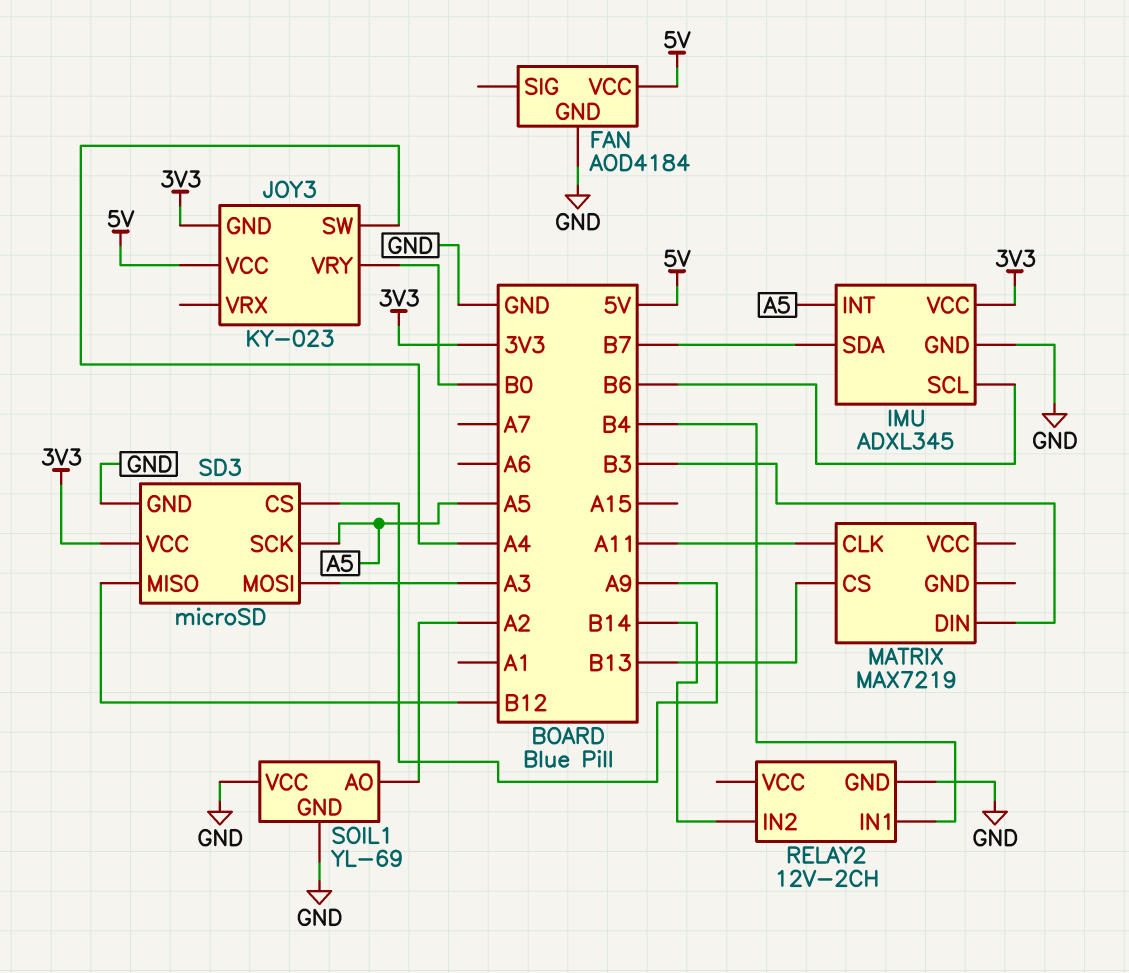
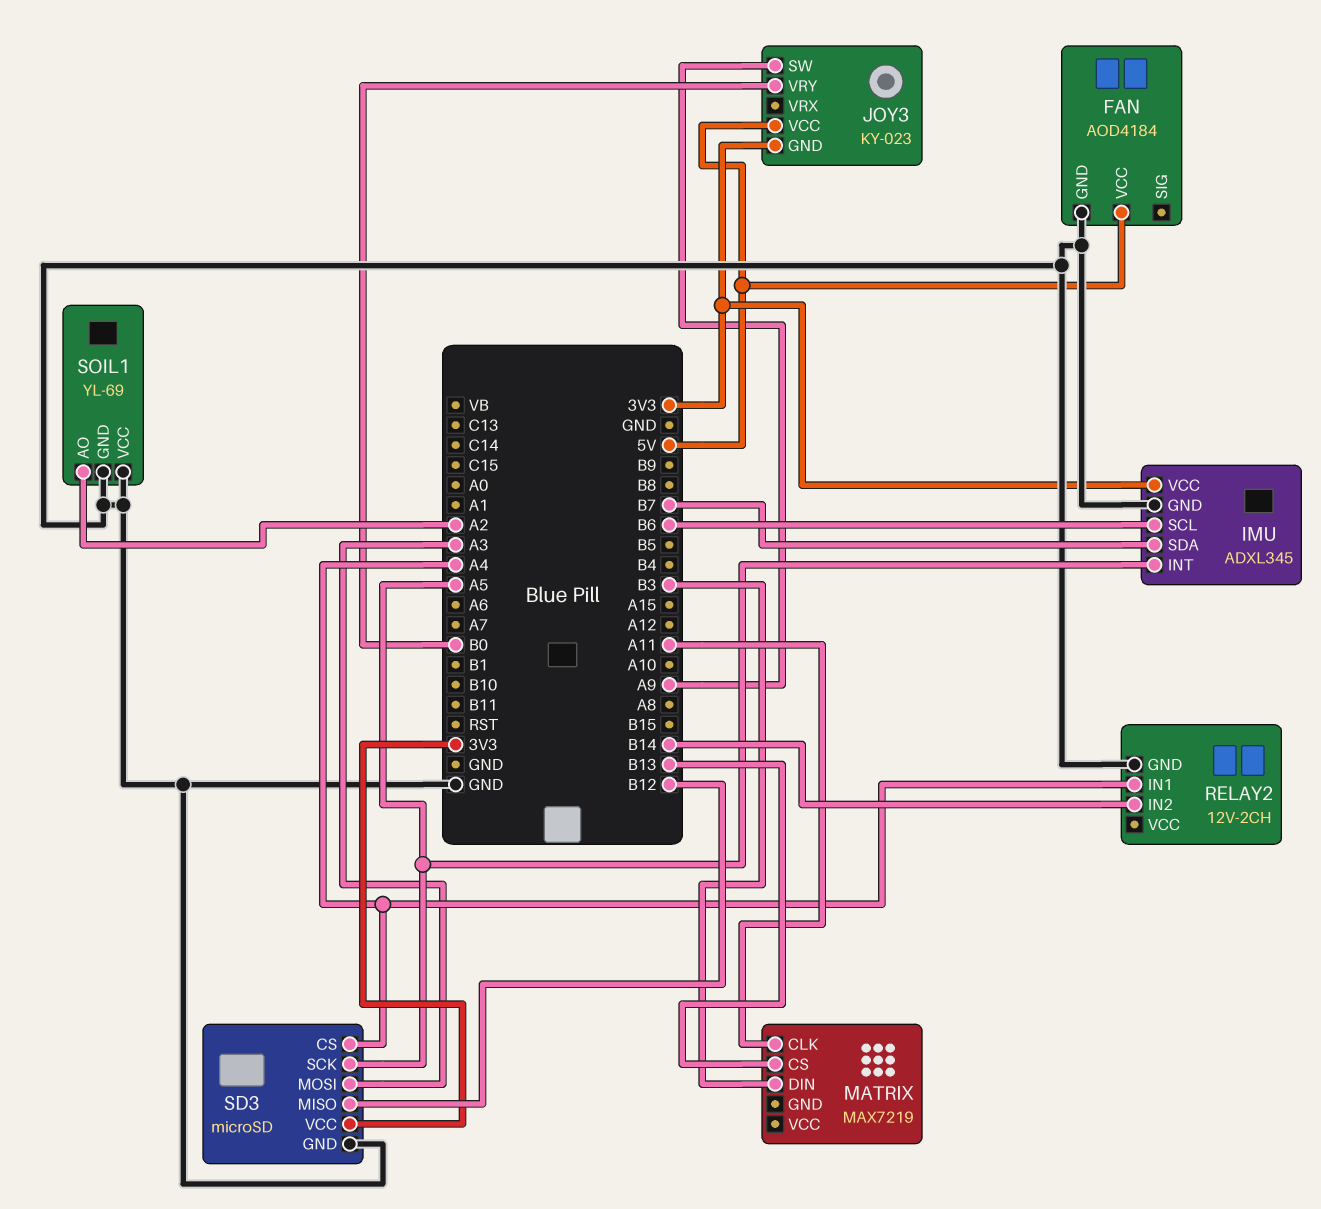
JOY3 pin SW: A4 -> A9
RELAY2 pin IN1: B4 -> A4
SD3 pin CS: A9 -> A4

